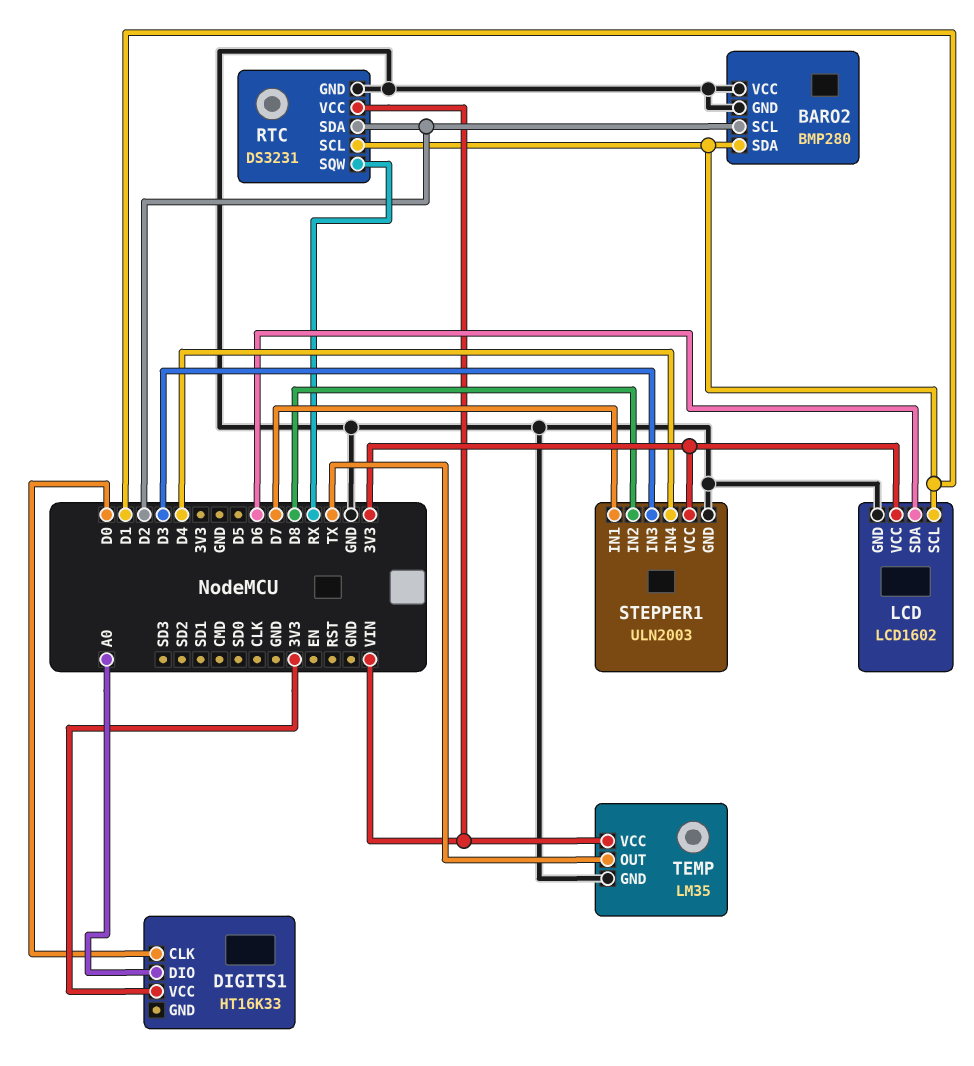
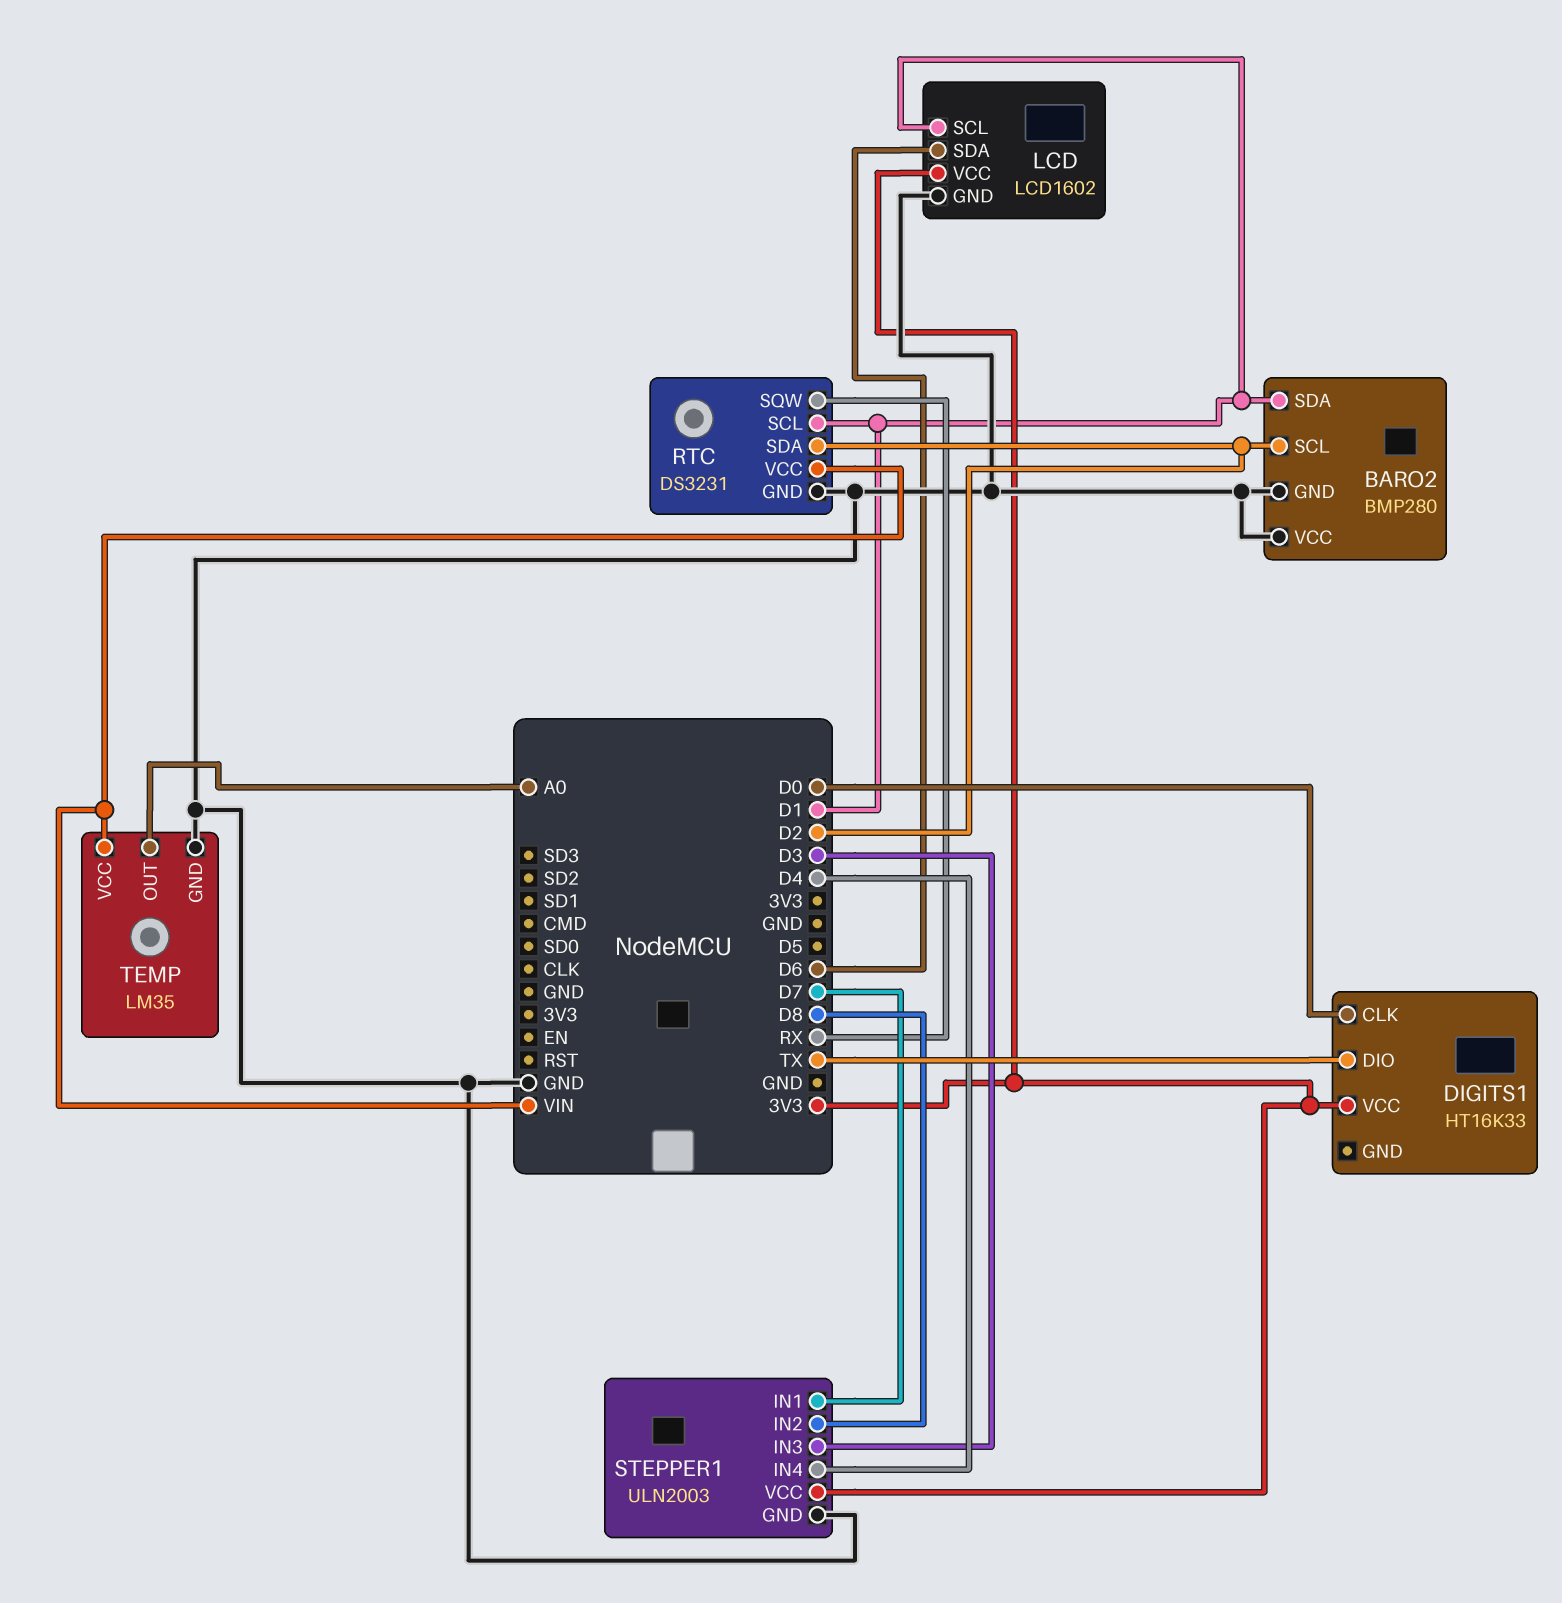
DIGITS1 pin DIO: A0 -> TX
TEMP pin OUT: TX -> A0

